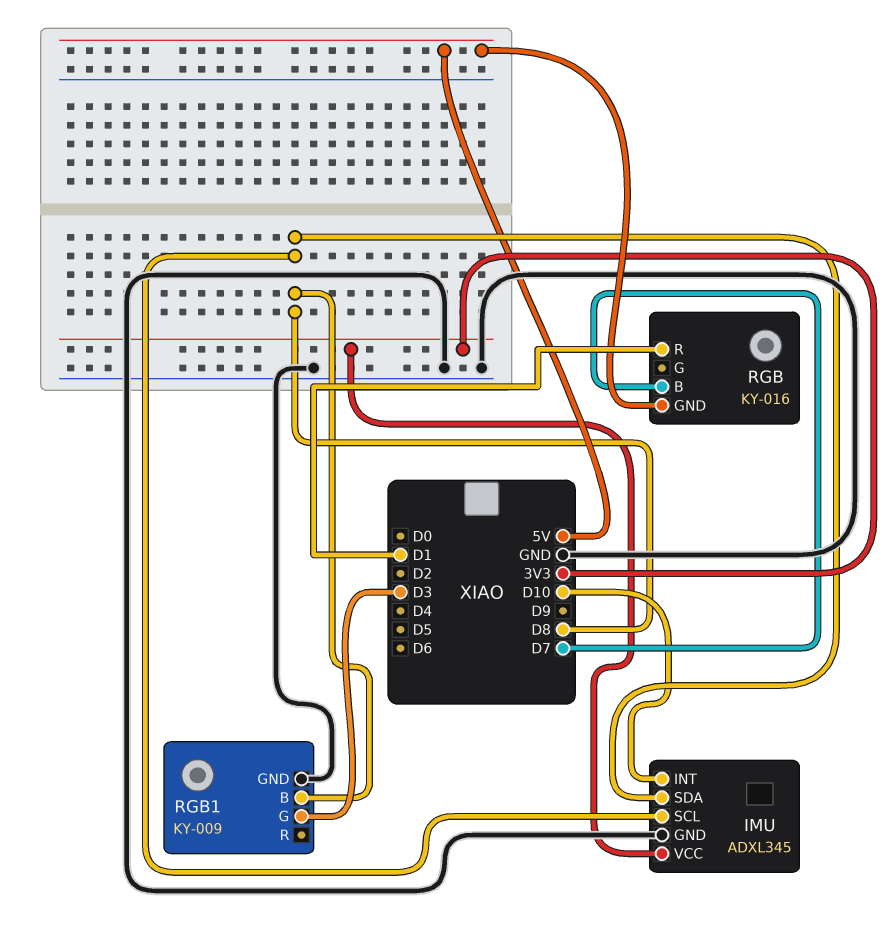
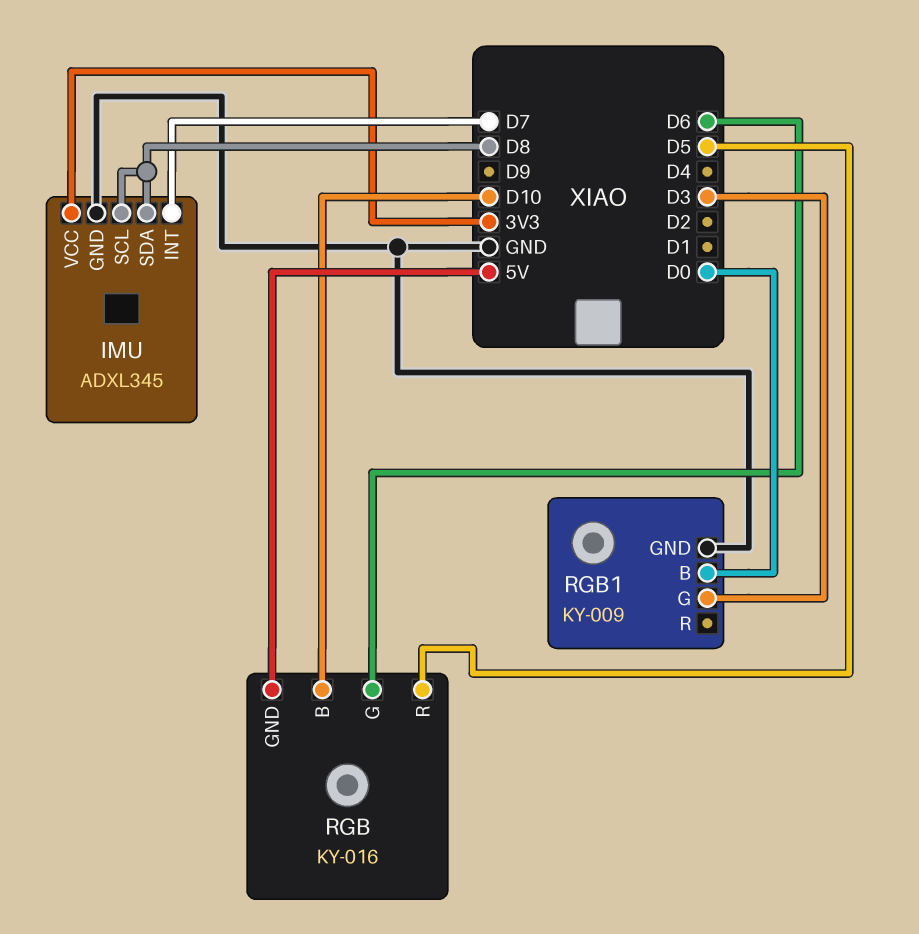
IMU pin INT: D10 -> D7
RGB pin B: D7 -> D10
RGB pin G: none -> D6
RGB pin R: D1 -> D5
RGB1 pin B: D8 -> D0

